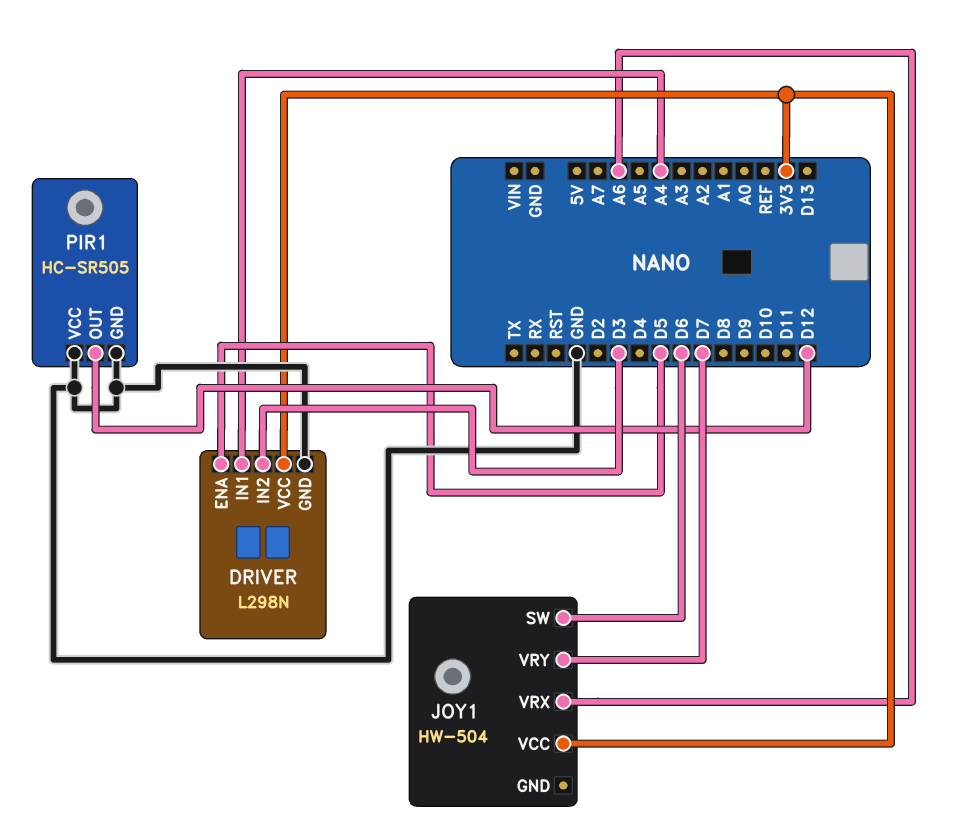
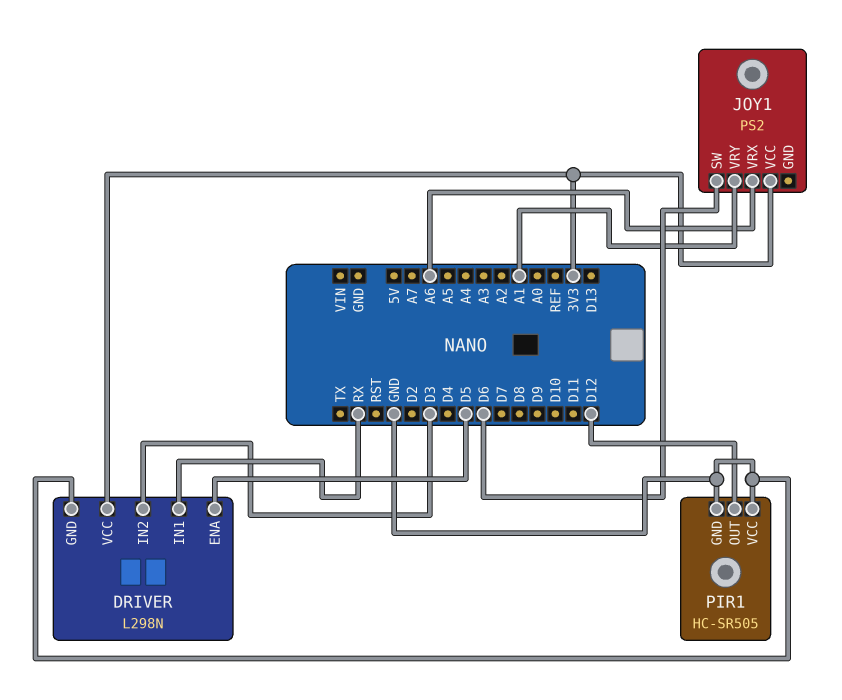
DRIVER pin IN1: A4 -> RX
JOY1: HW-504 -> PS2
JOY1 pin VRY: D7 -> A1

